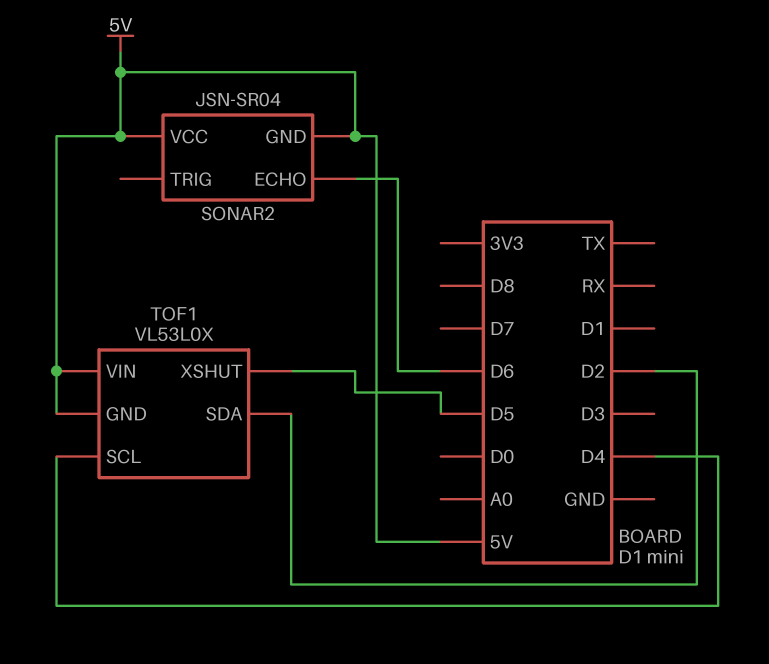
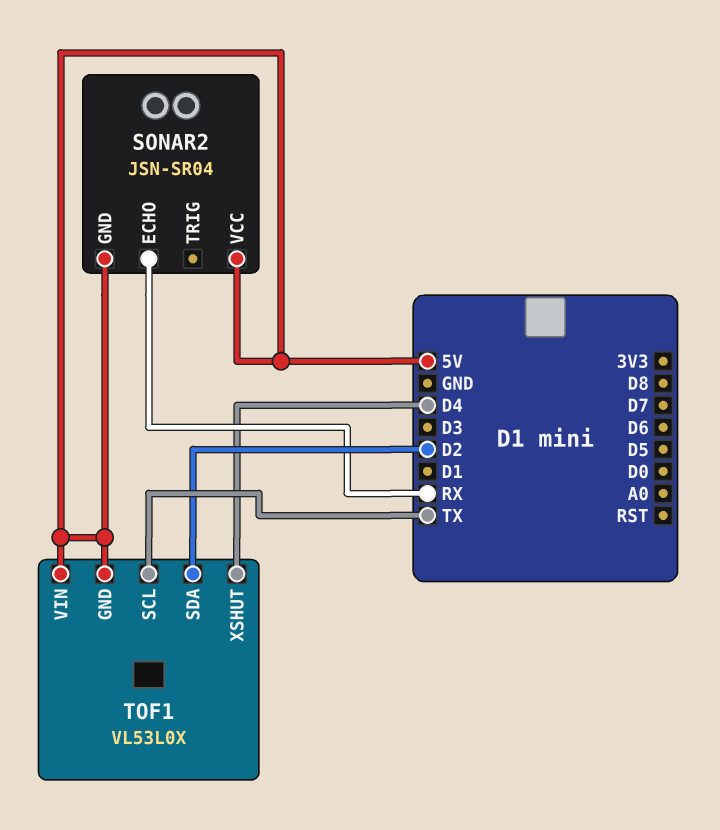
SONAR2 pin ECHO: D6 -> RX
TOF1 pin SCL: D4 -> TX
TOF1 pin XSHUT: D5 -> D4

